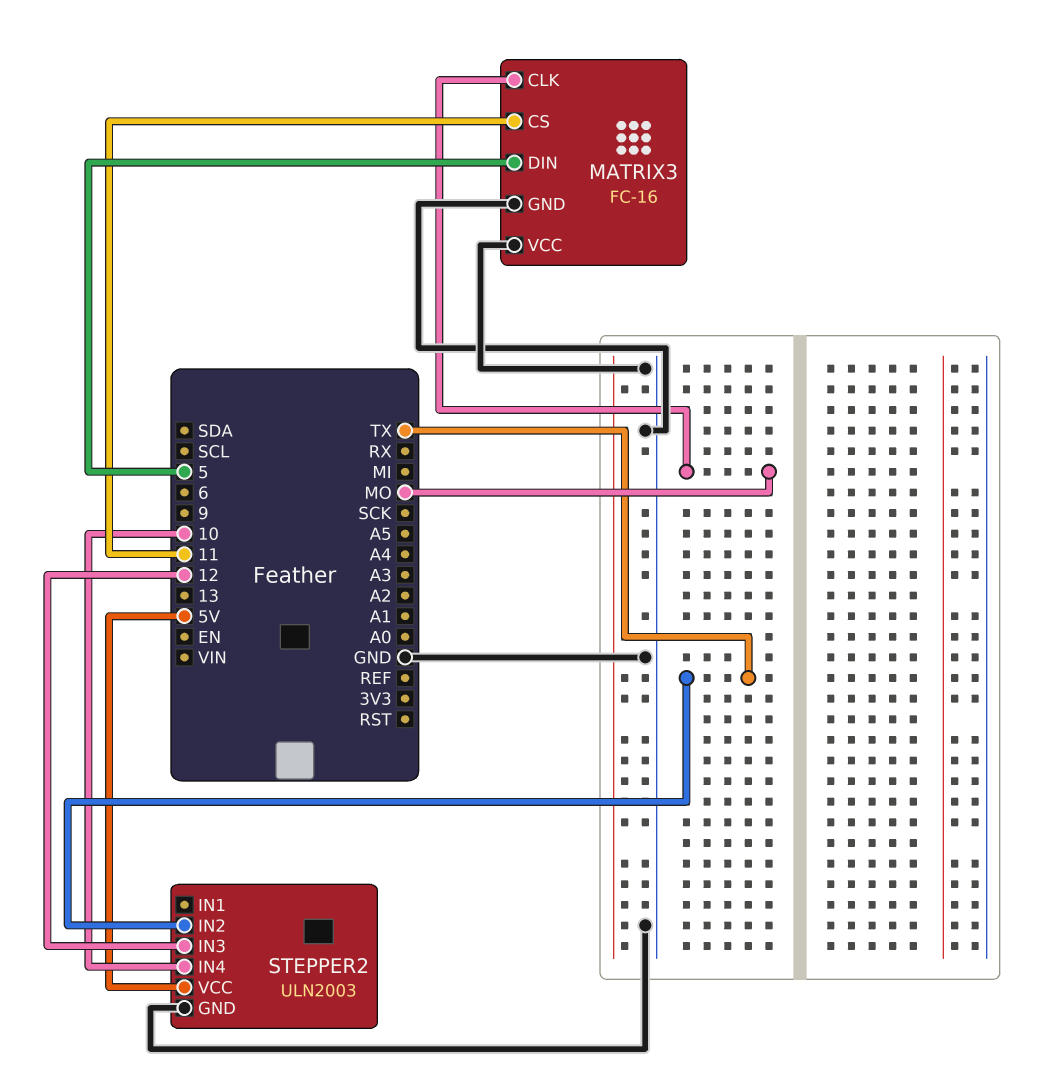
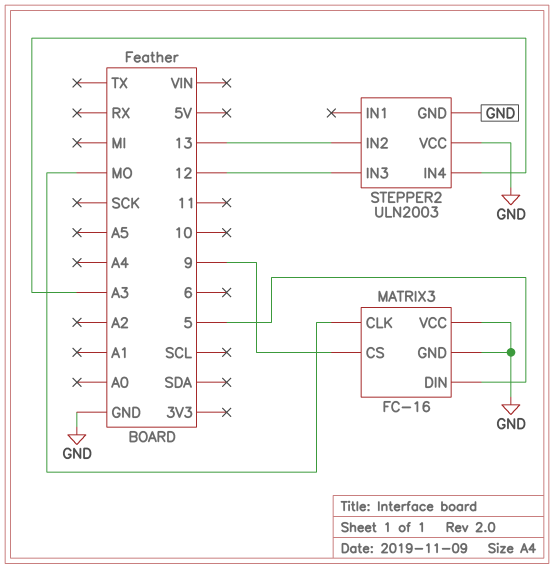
MATRIX3 pin CS: 11 -> 9
STEPPER2 pin IN2: TX -> 13
STEPPER2 pin IN4: 10 -> A3
STEPPER2 pin VCC: 5V -> GND

